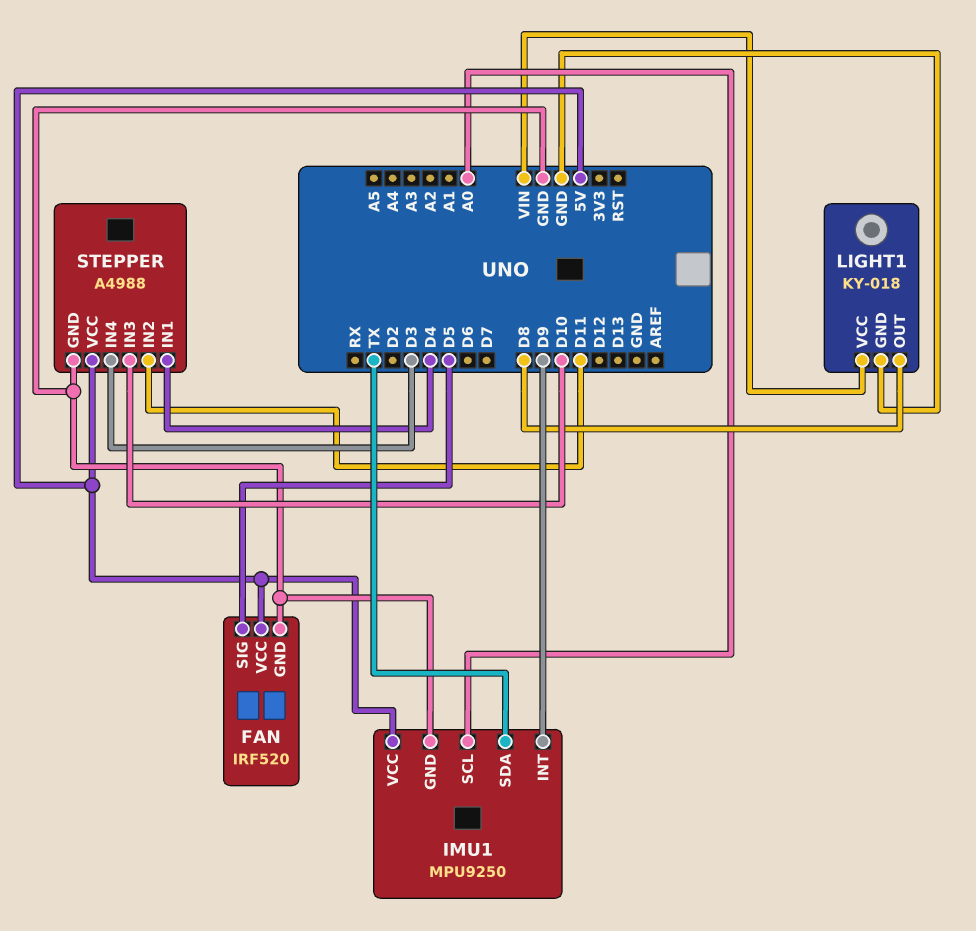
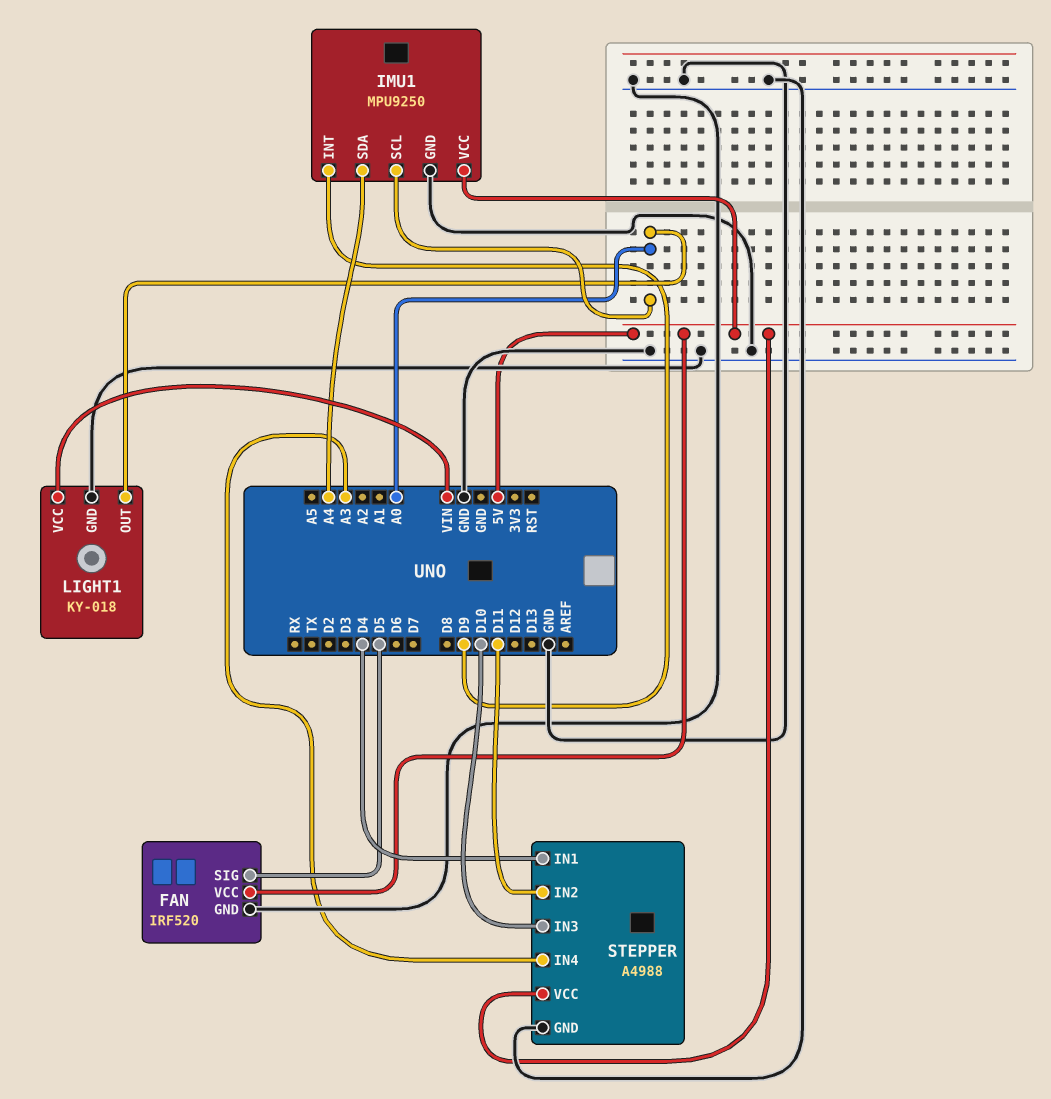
IMU1 pin SDA: TX -> A4
LIGHT1 pin OUT: D8 -> A0
STEPPER pin IN4: D3 -> A3

